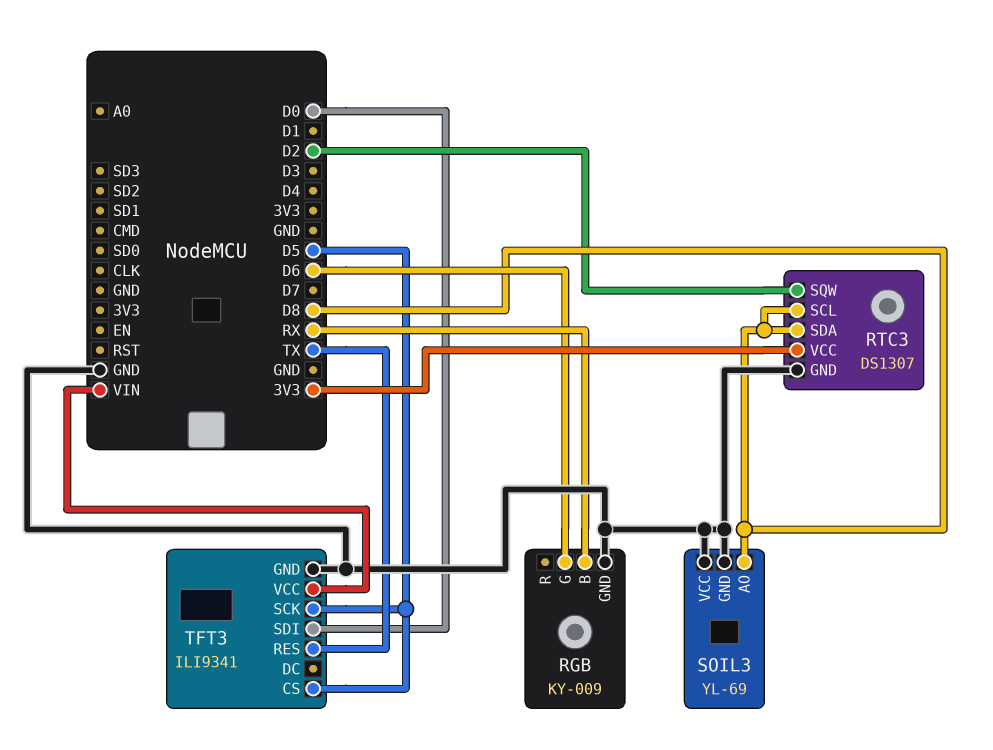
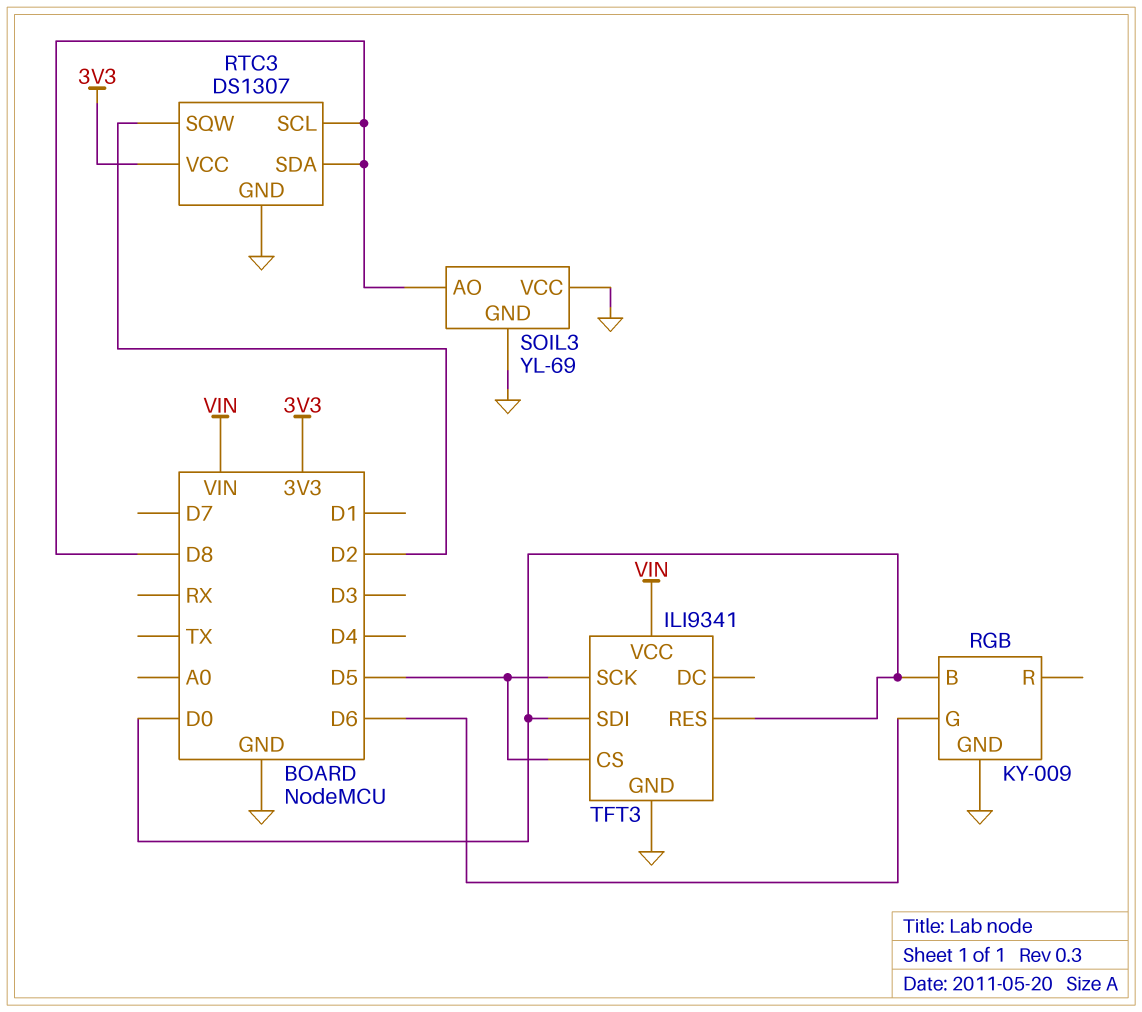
RGB pin B: RX -> D0
TFT3 pin RES: TX -> D0

